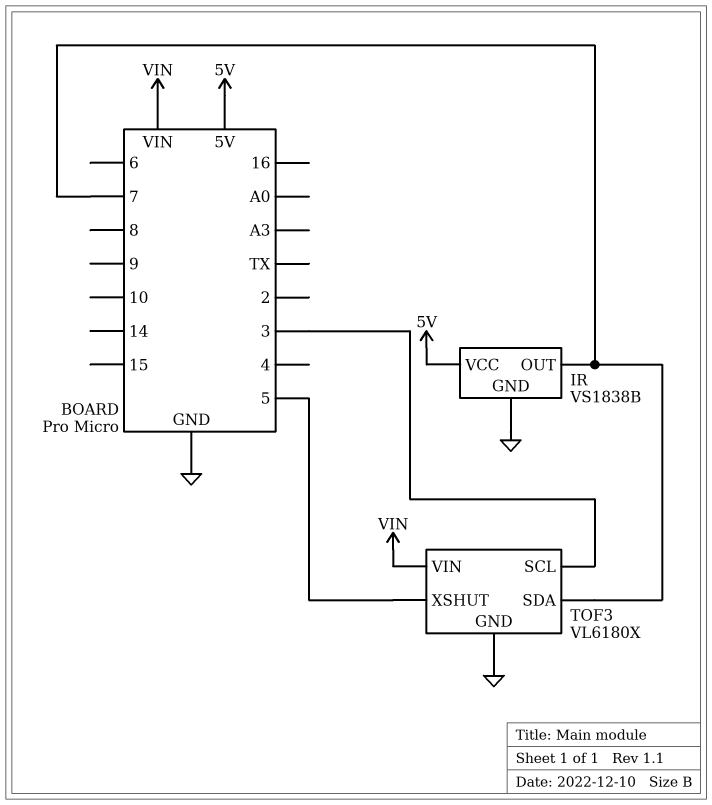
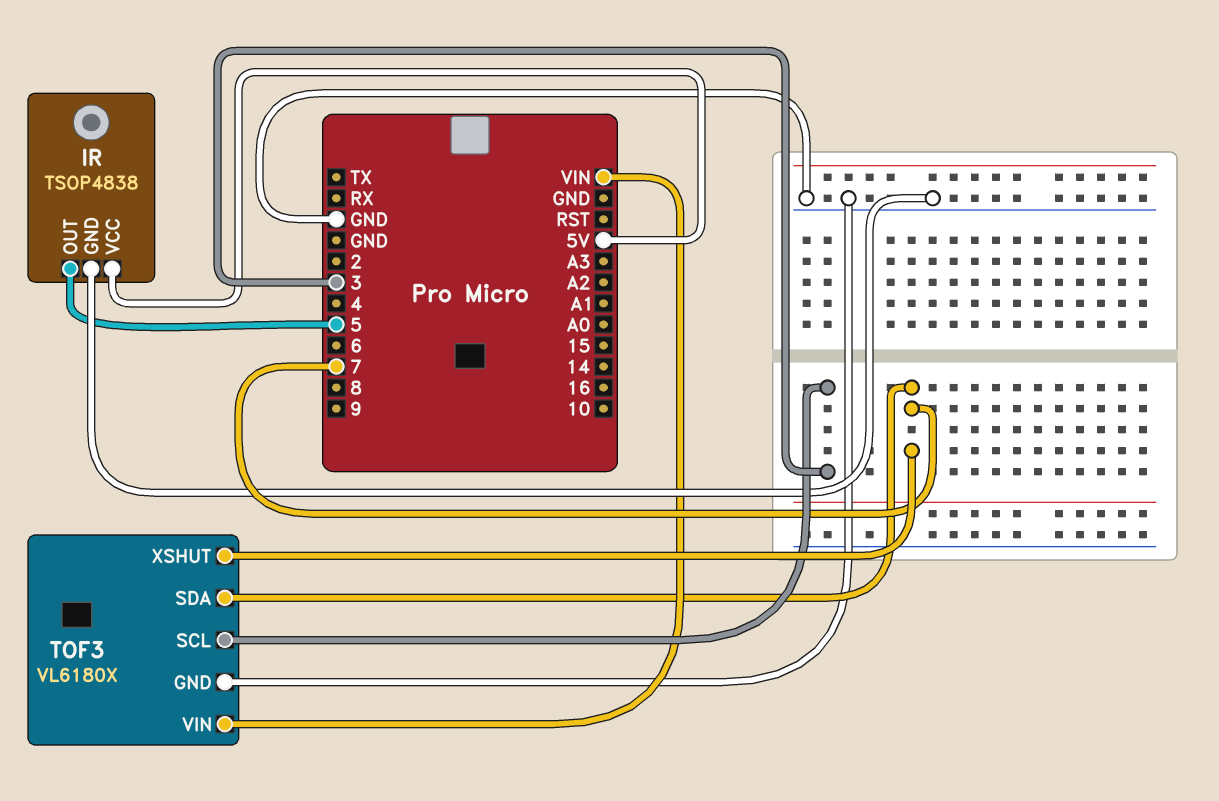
IR: VS1838B -> TSOP4838
IR pin OUT: 7 -> 5
TOF3 pin XSHUT: 5 -> 7

